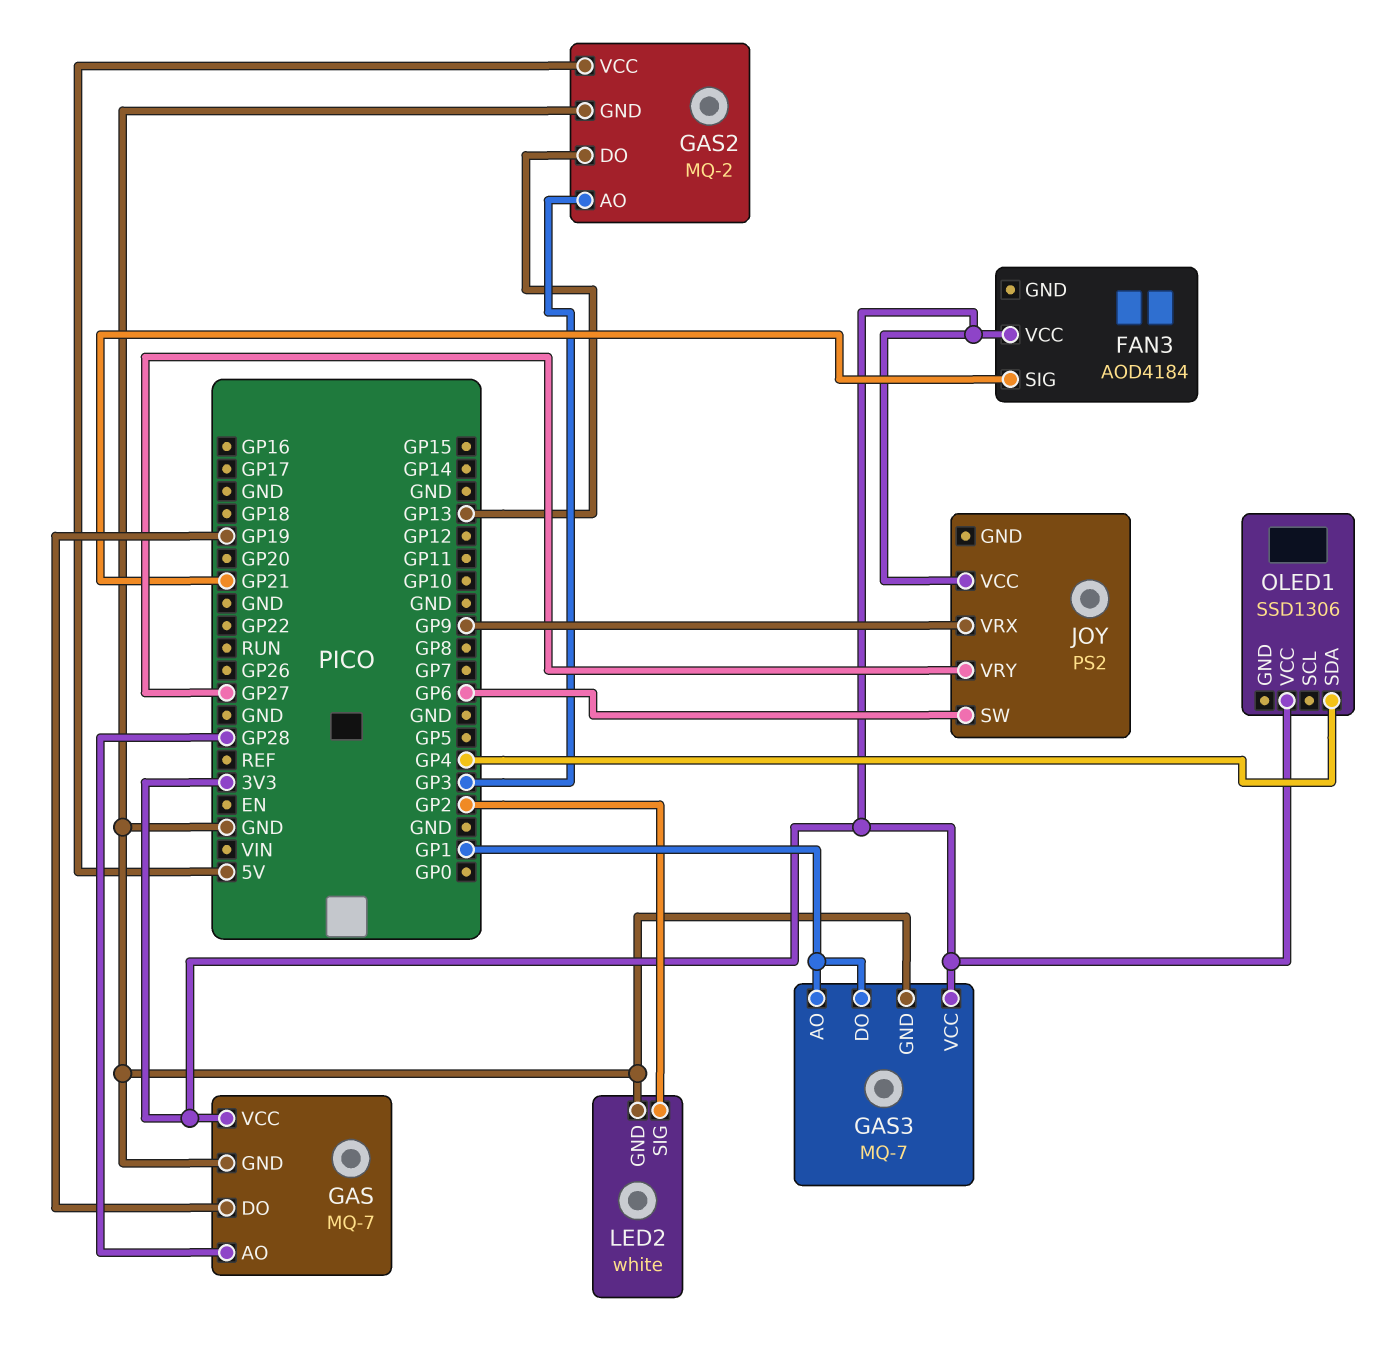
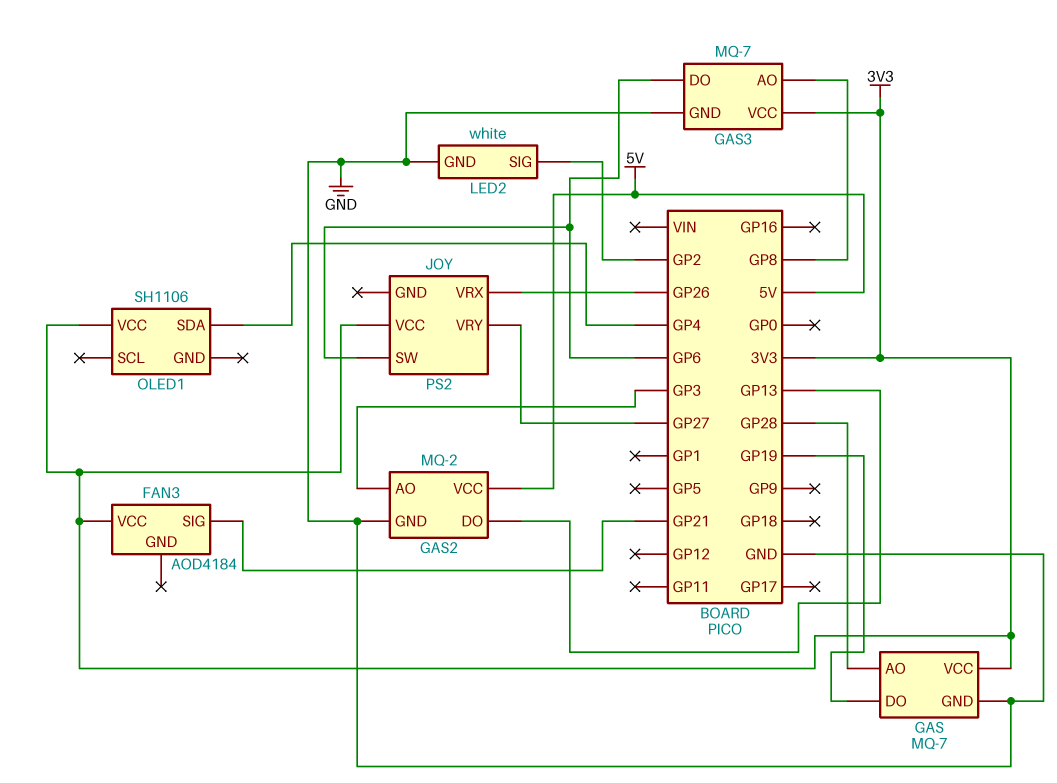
GAS3 pin AO: GP1 -> GP8
GAS3 pin DO: GP1 -> GP6
JOY pin VRX: GP9 -> GP26
OLED1: SSD1306 -> SH1106

